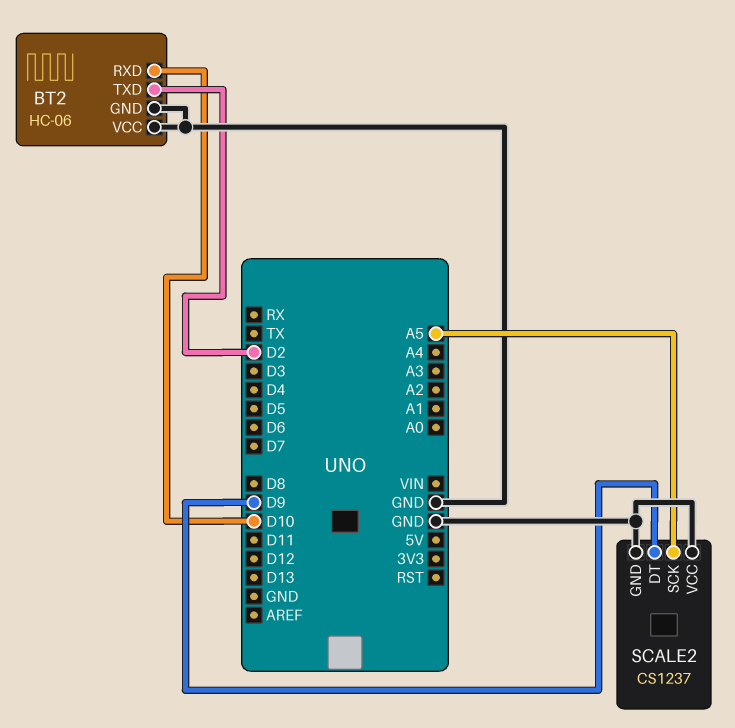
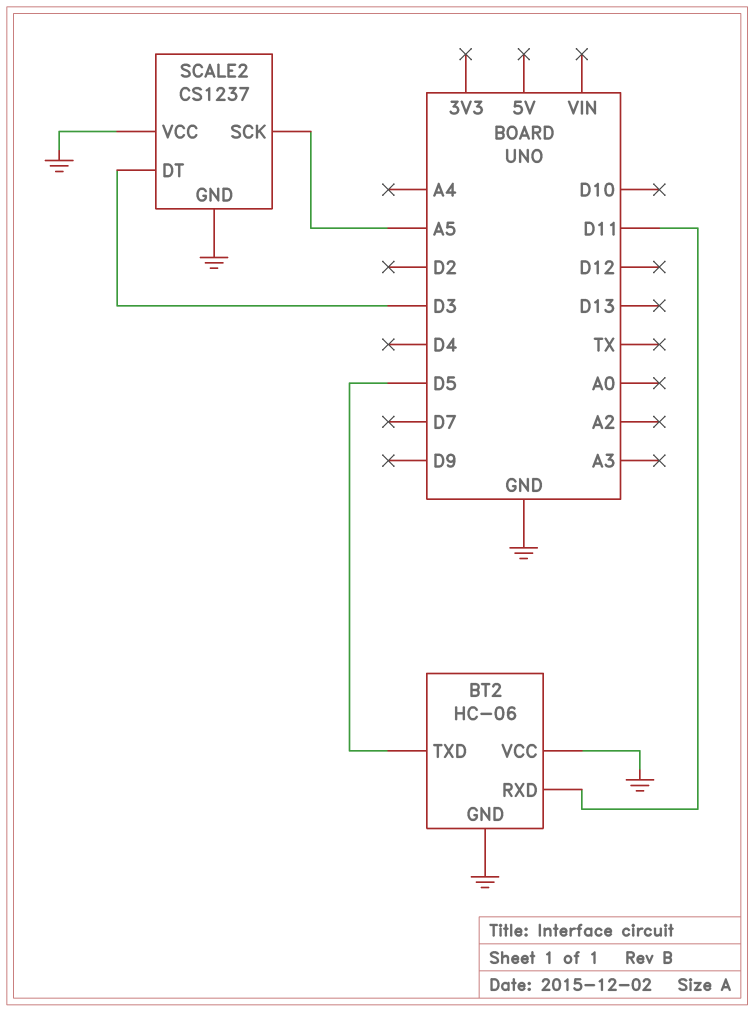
BT2 pin RXD: D10 -> D11
BT2 pin TXD: D2 -> D5
SCALE2 pin DT: D9 -> D3

